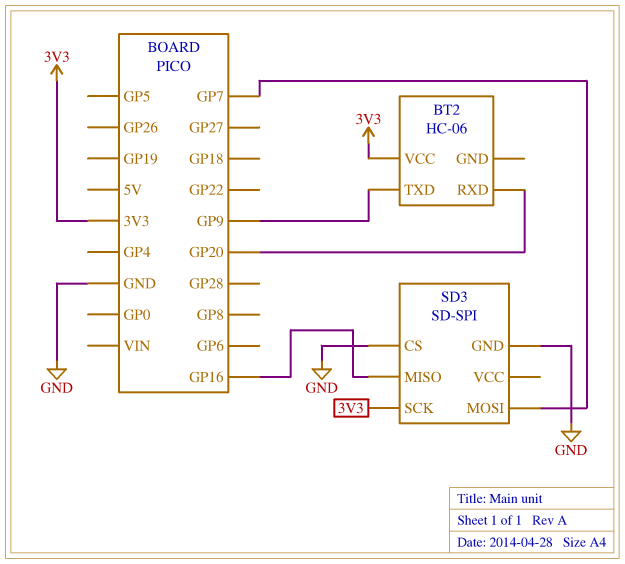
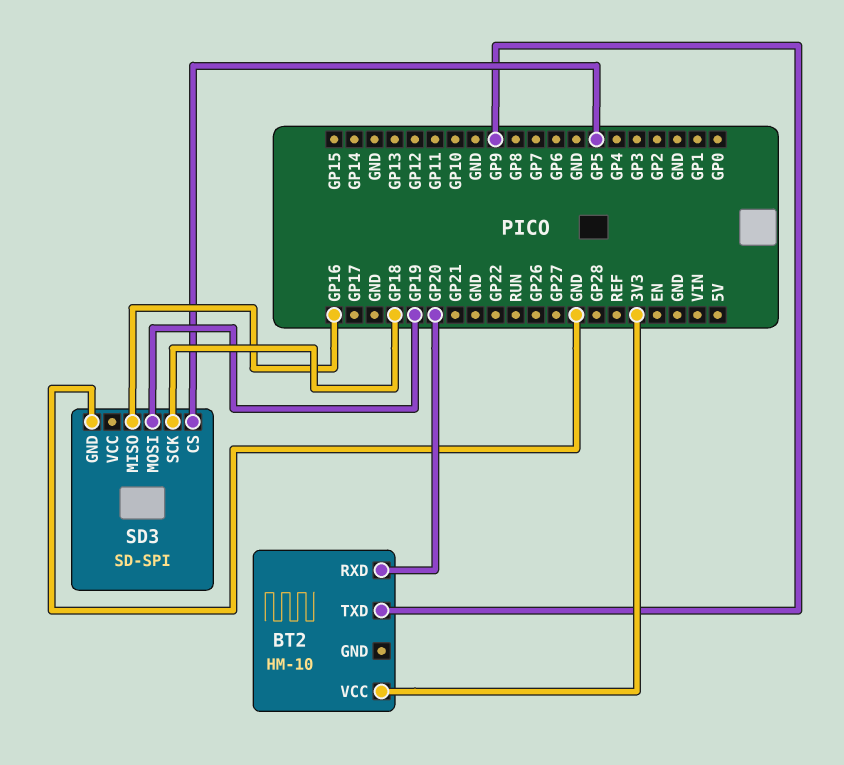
BT2: HC-06 -> HM-10
SD3 pin CS: GND -> GP5
SD3 pin MOSI: GP7 -> GP19
SD3 pin SCK: 3V3 -> GP18

